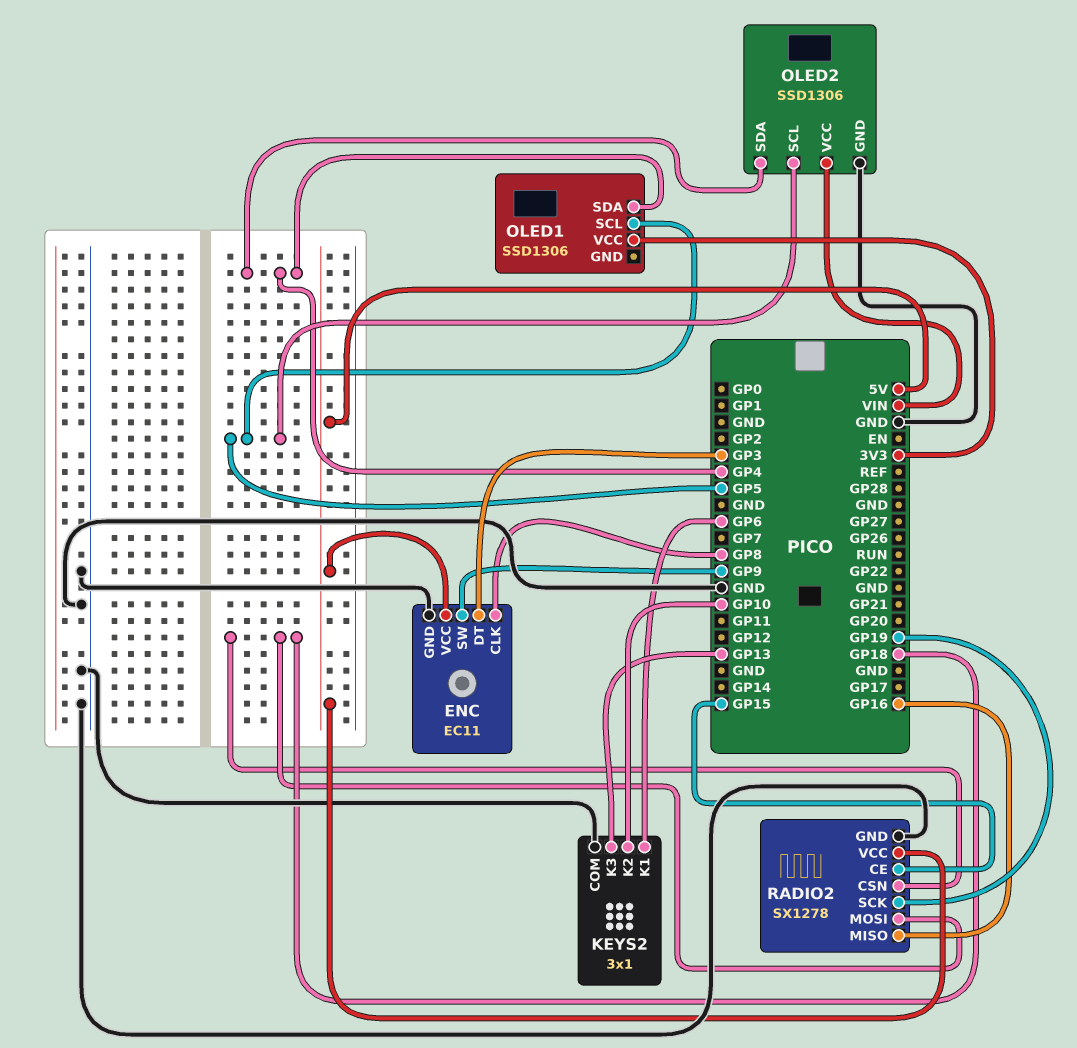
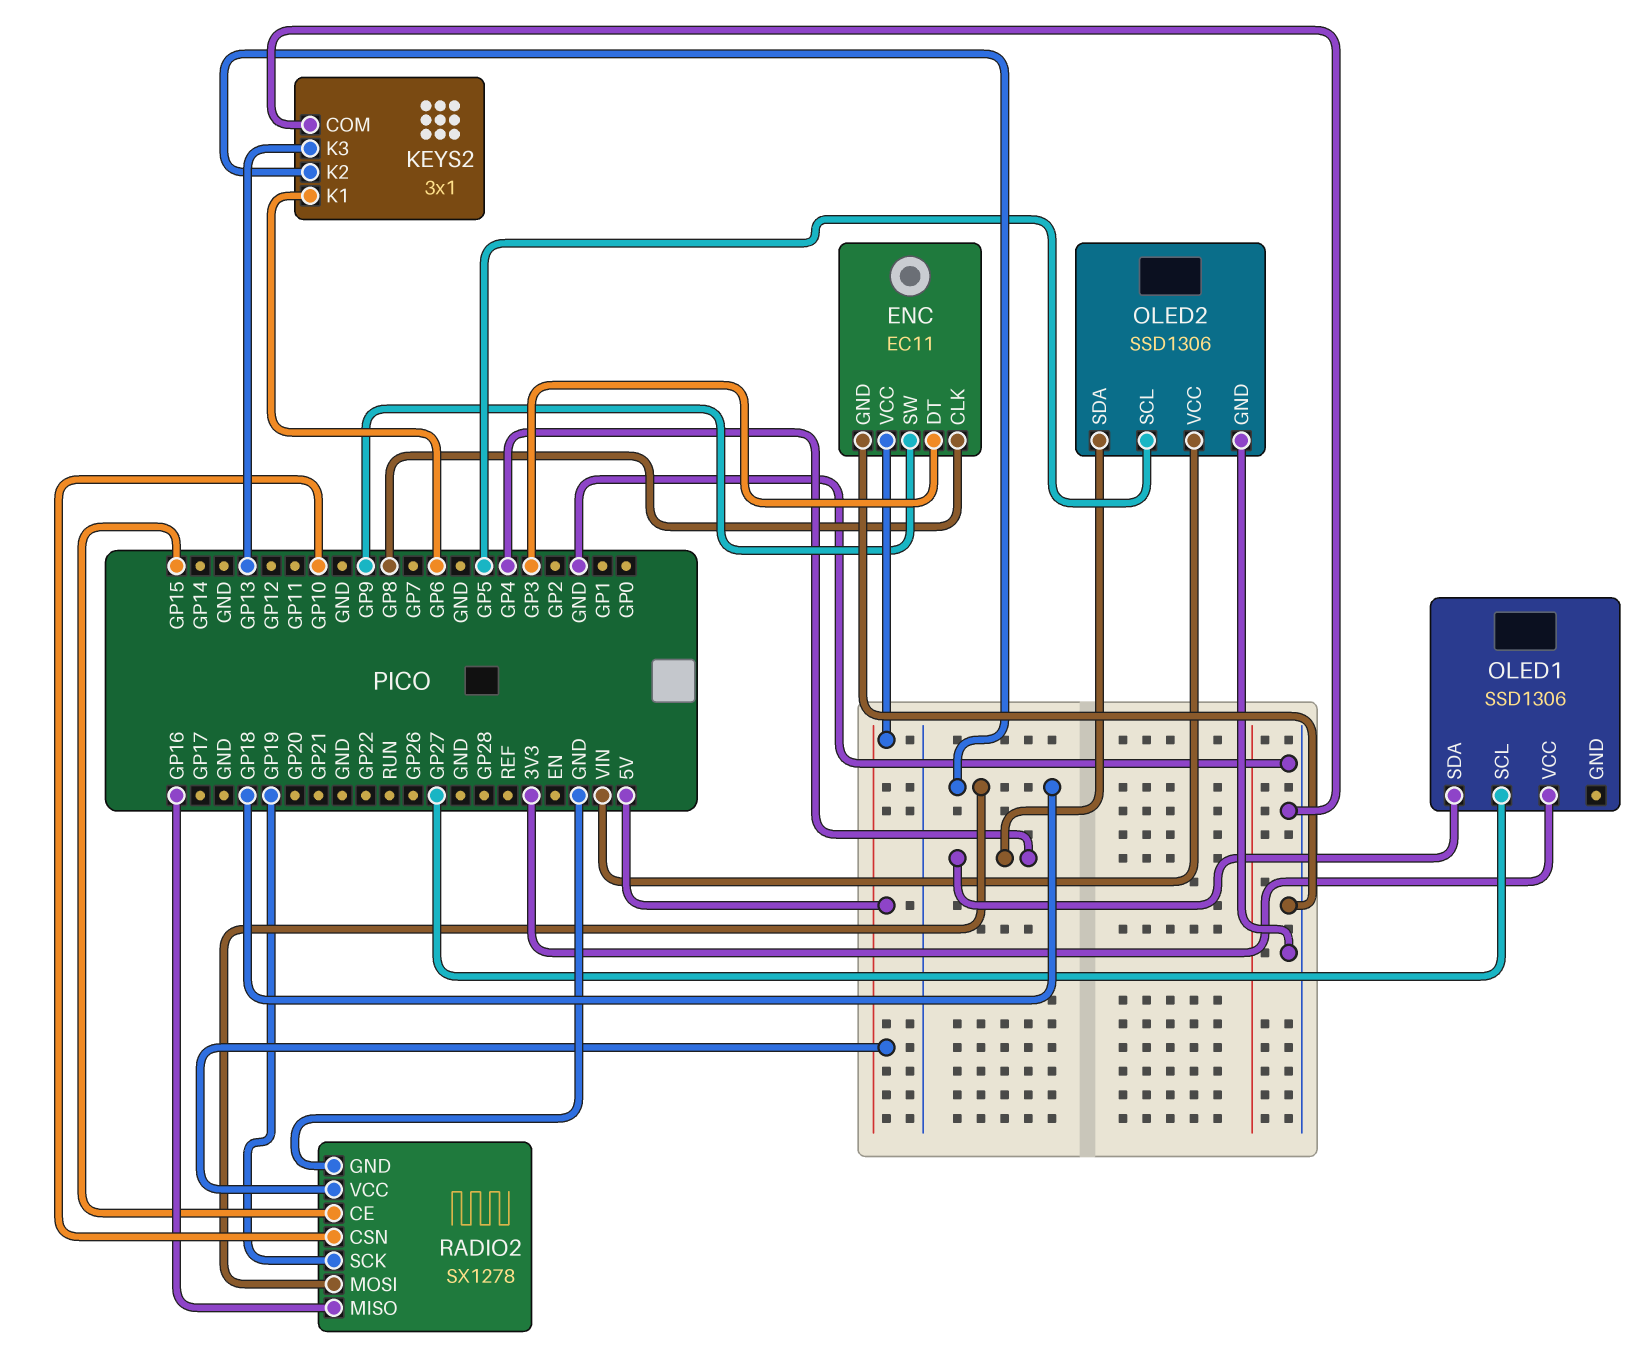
KEYS2 pin K2: GP10 -> GP18
OLED1 pin SCL: GP5 -> GP27
RADIO2 pin CSN: GP18 -> GP10

